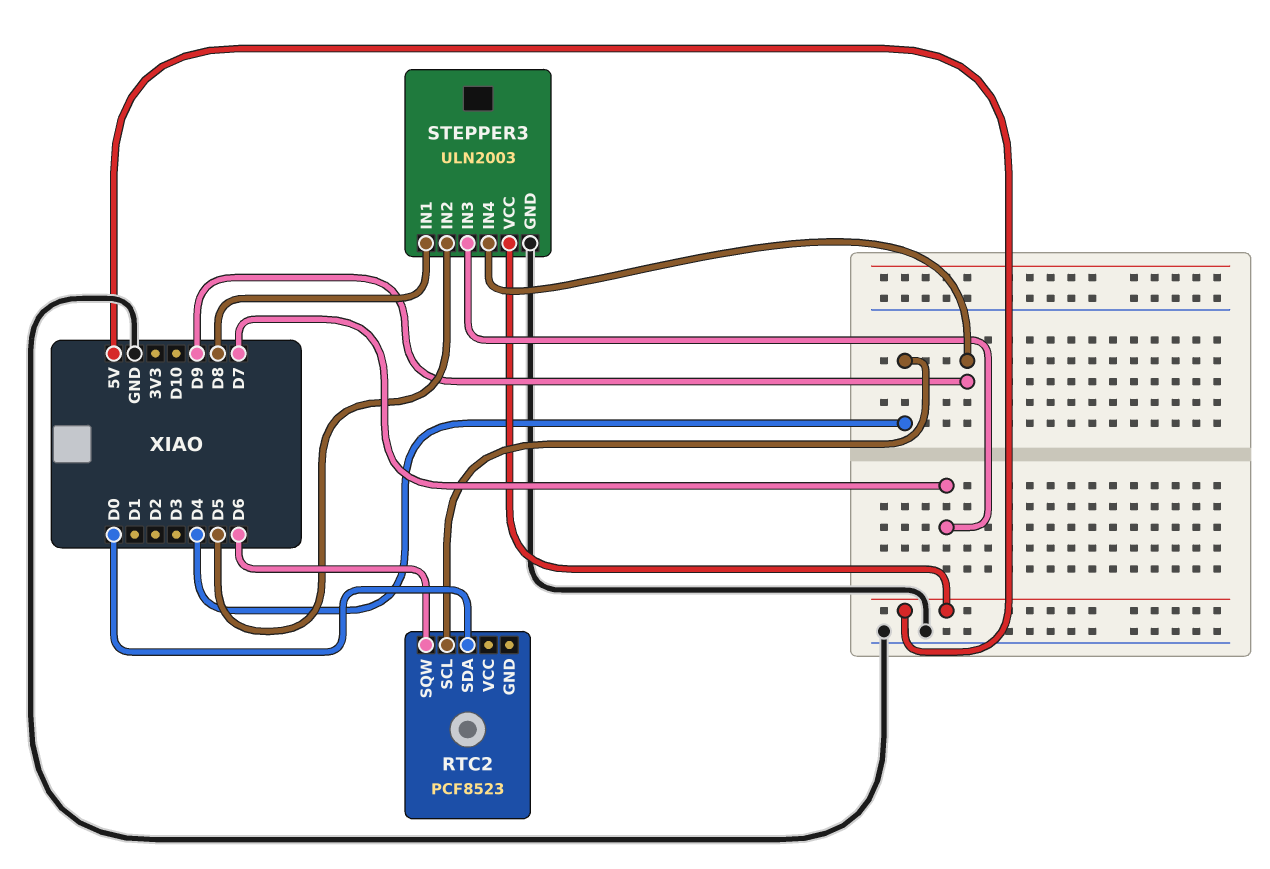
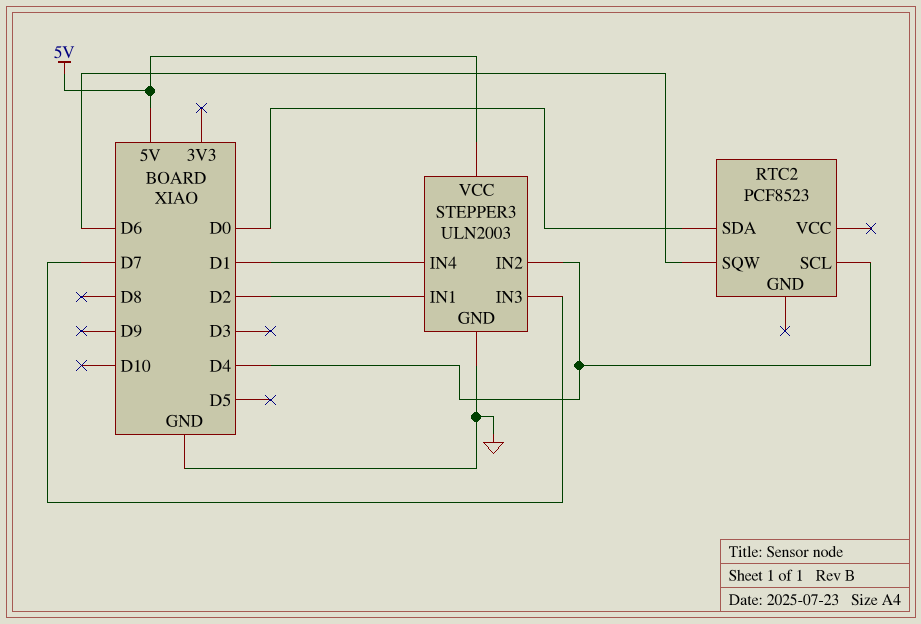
STEPPER3 pin IN1: D8 -> D2
STEPPER3 pin IN2: D5 -> D4
STEPPER3 pin IN4: D9 -> D1

